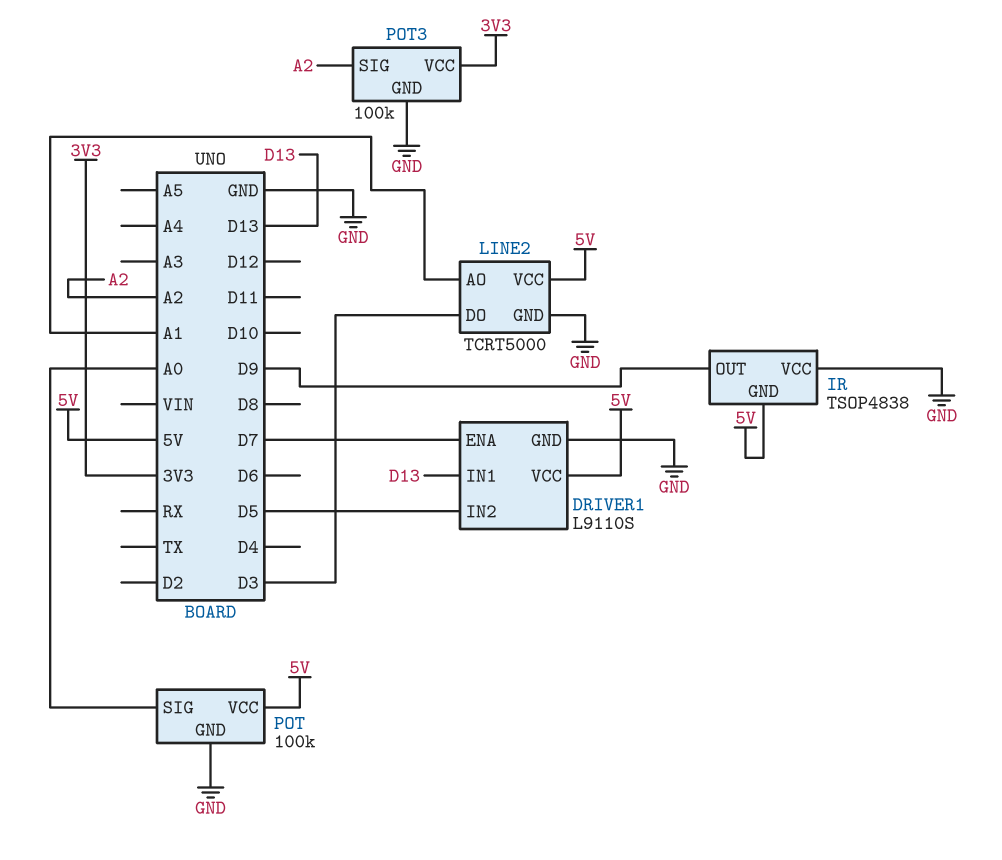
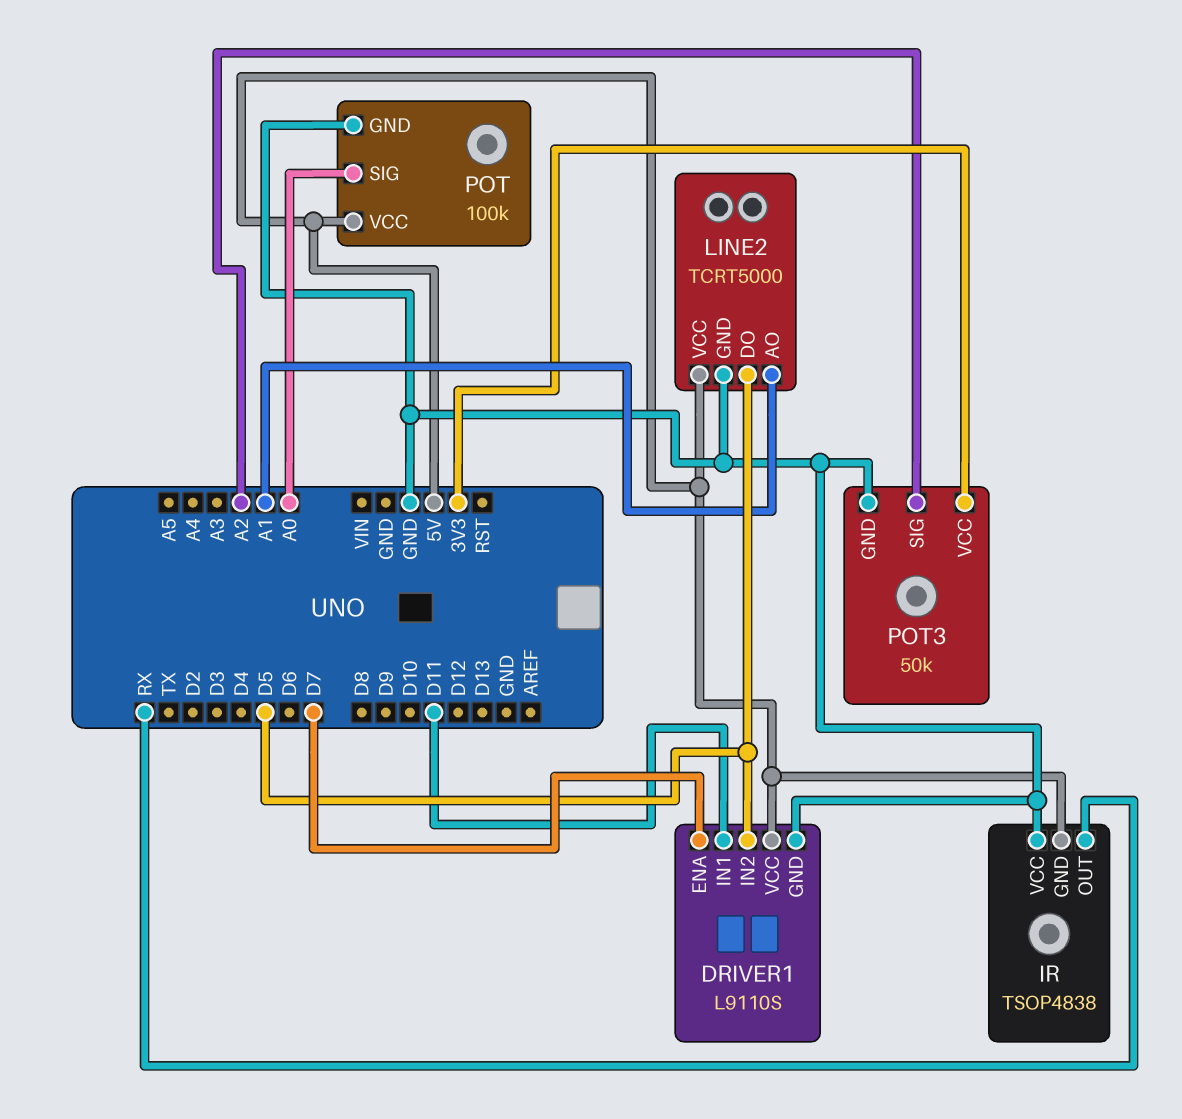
DRIVER1 pin IN1: D13 -> D11
IR pin OUT: D9 -> RX
LINE2 pin DO: D3 -> D5
POT3: 100k -> 50k

